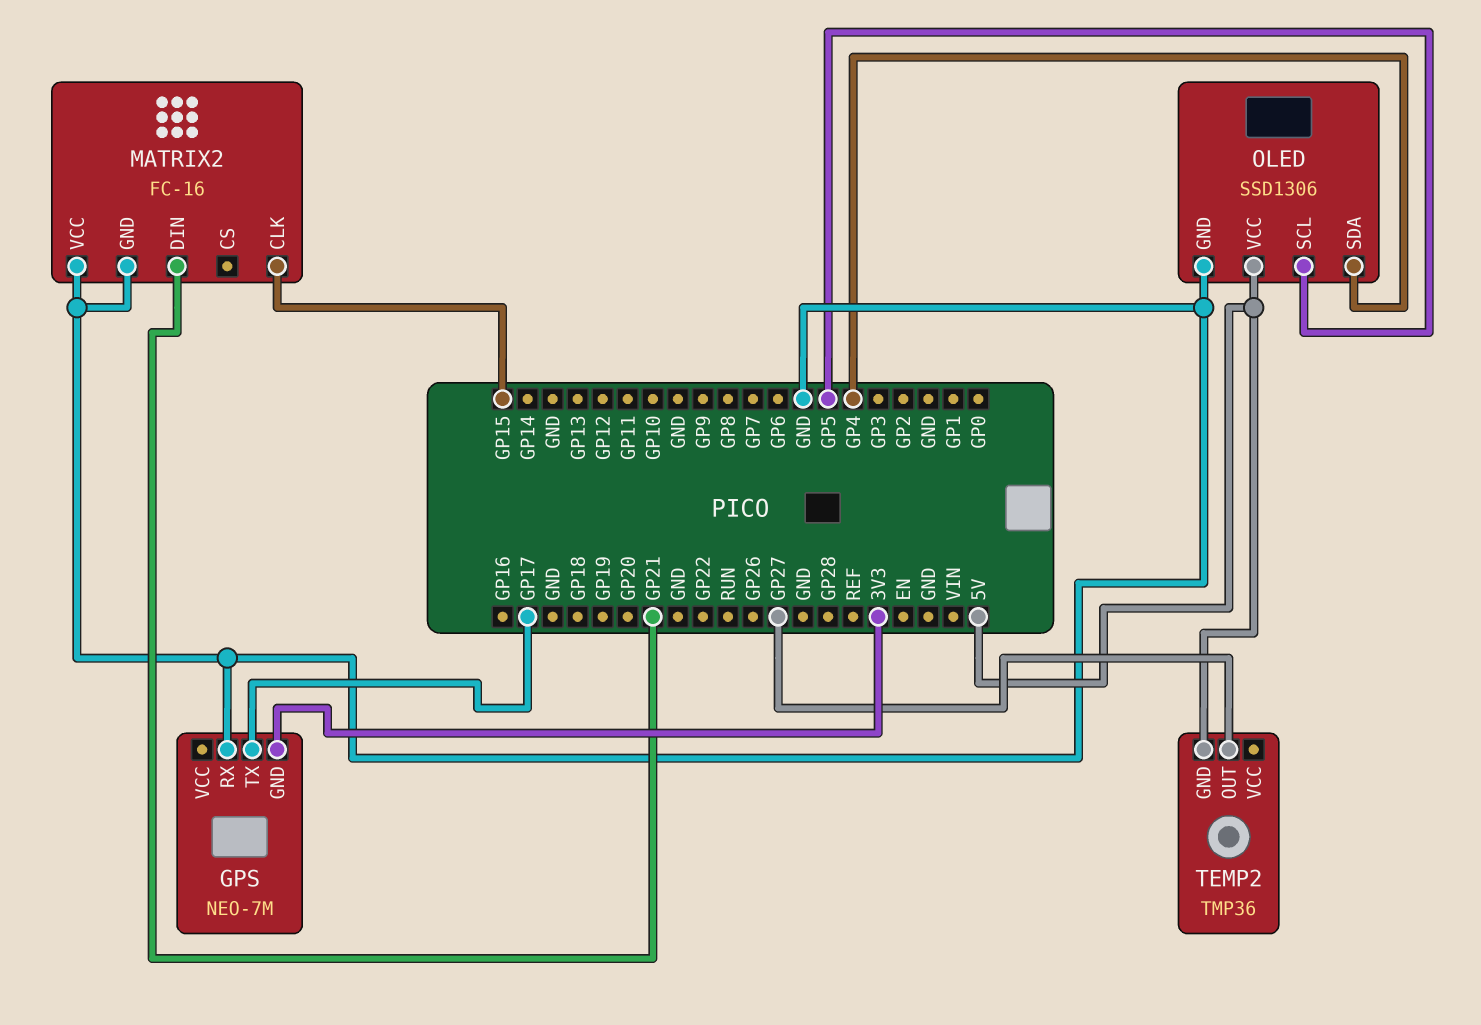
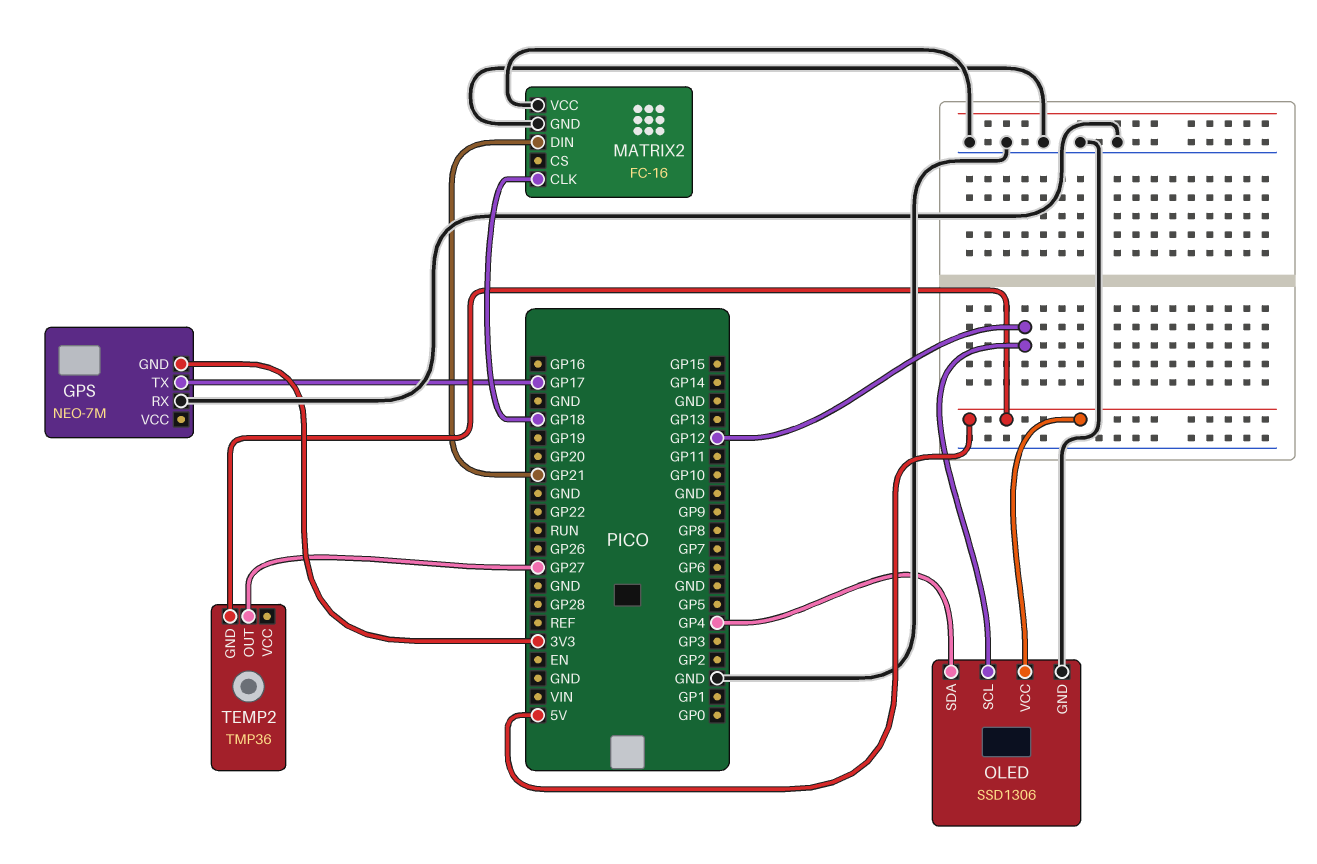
MATRIX2 pin CLK: GP15 -> GP18
OLED pin SCL: GP5 -> GP12

